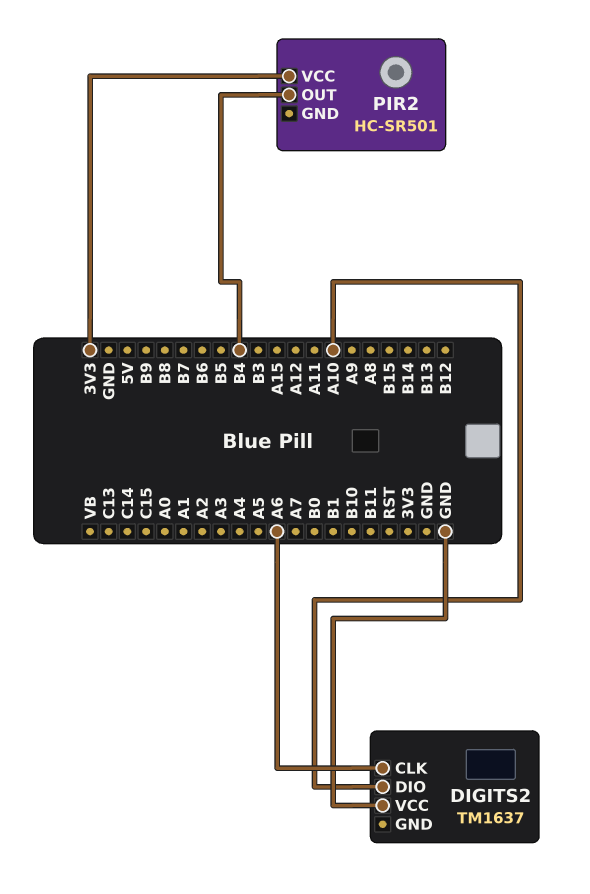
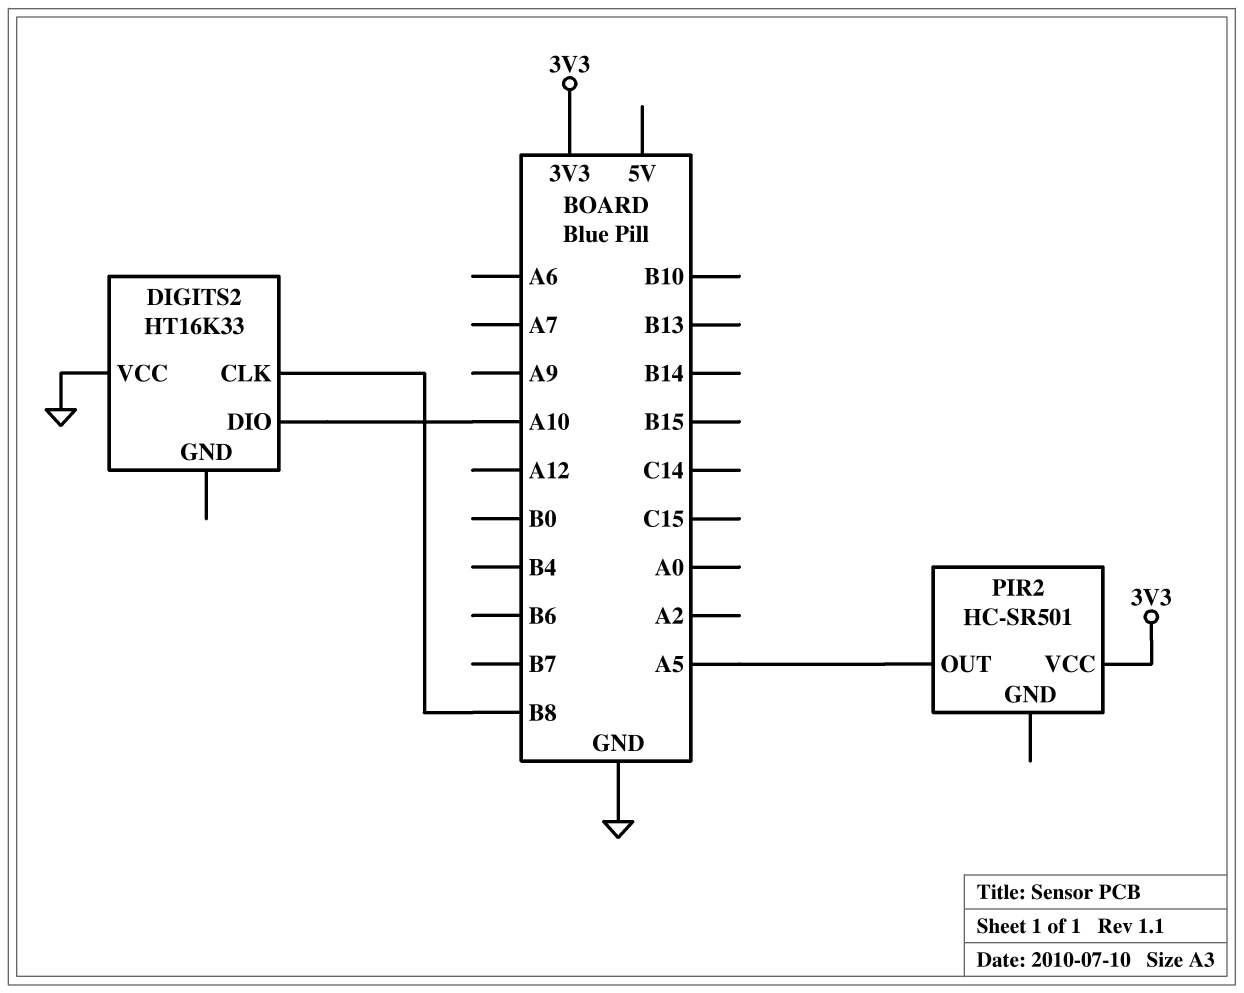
DIGITS2: TM1637 -> HT16K33
DIGITS2 pin CLK: A6 -> B8
PIR2 pin OUT: B4 -> A5

